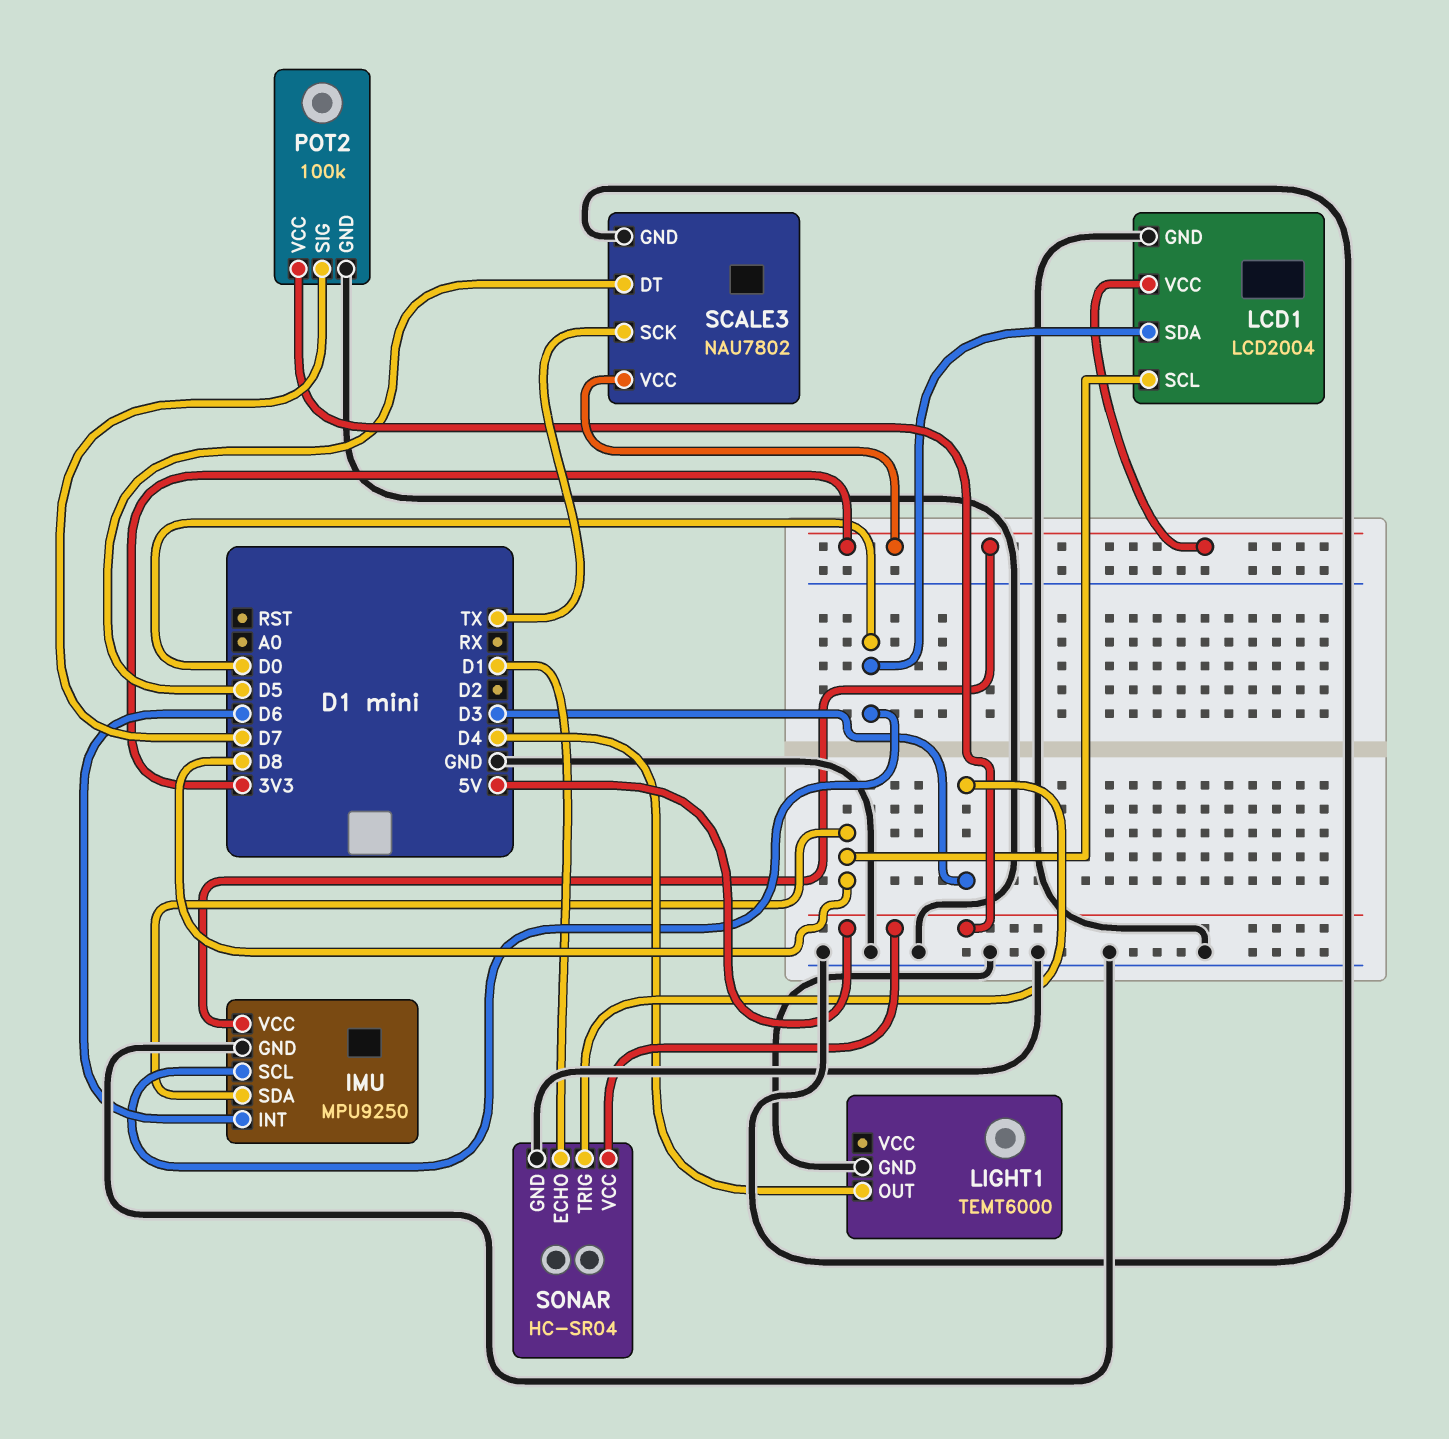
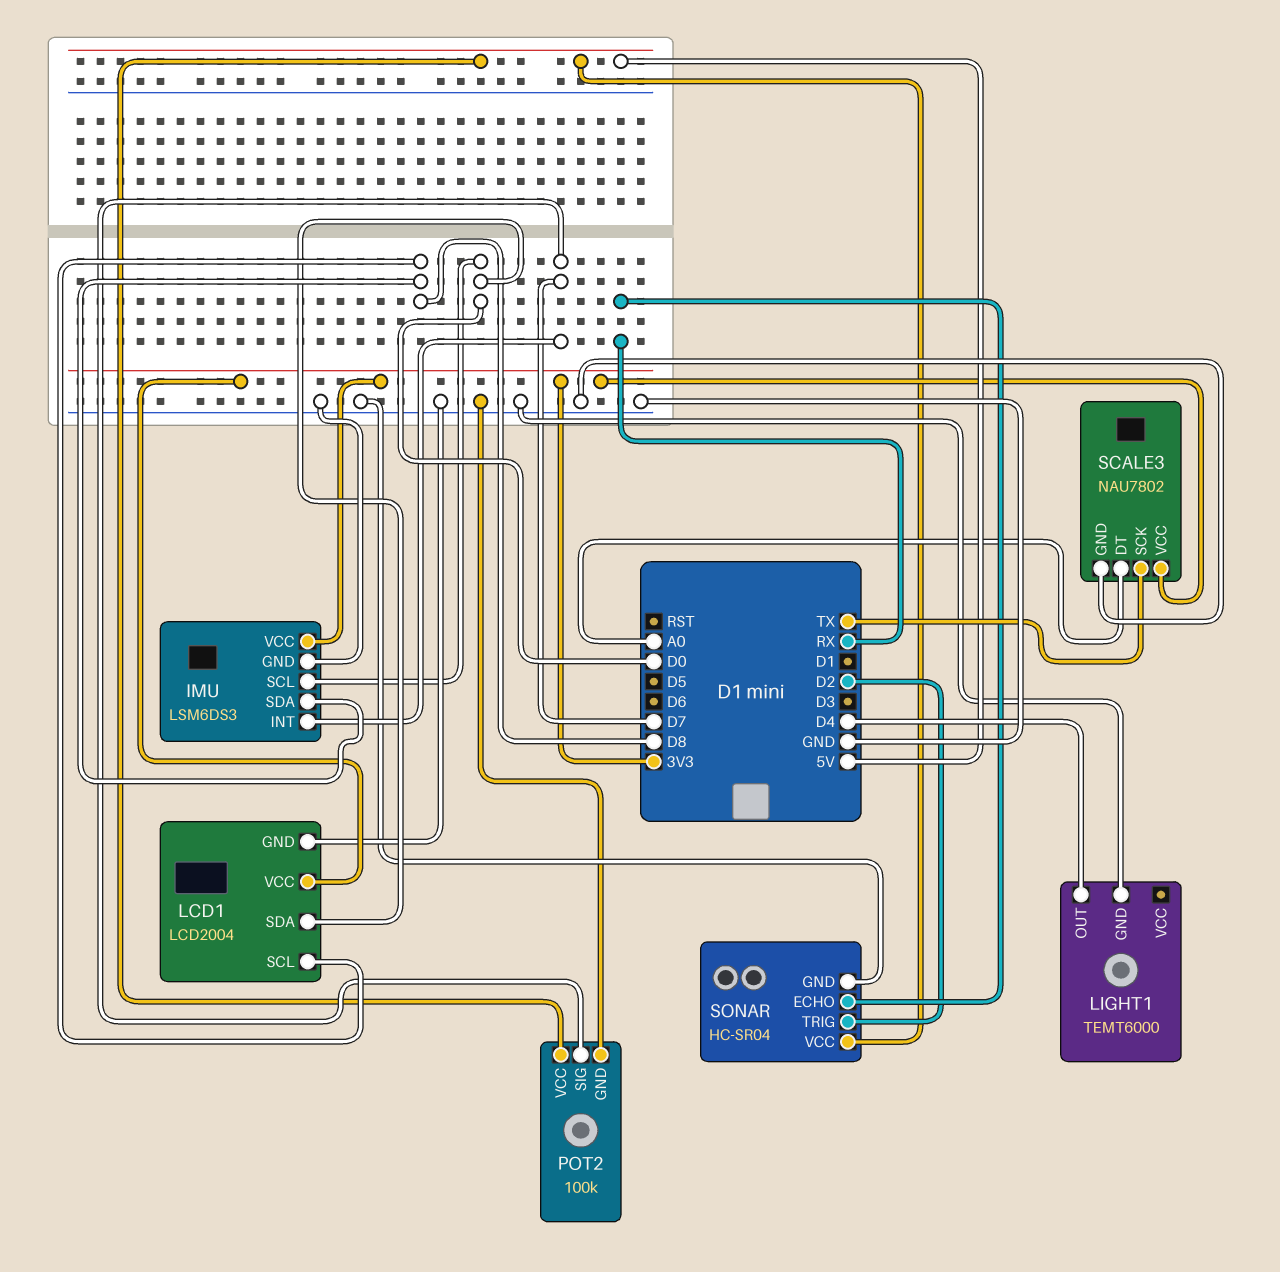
IMU: MPU9250 -> LSM6DS3
IMU pin INT: D6 -> D7
SCALE3 pin DT: D5 -> A0
SONAR pin ECHO: D1 -> RX
SONAR pin TRIG: D3 -> D2

